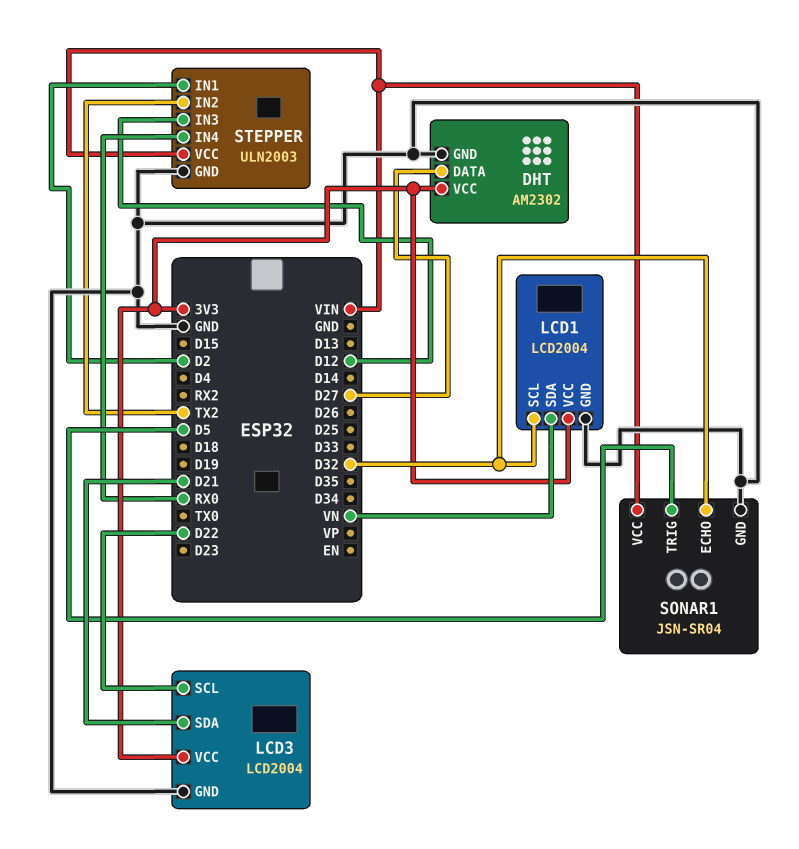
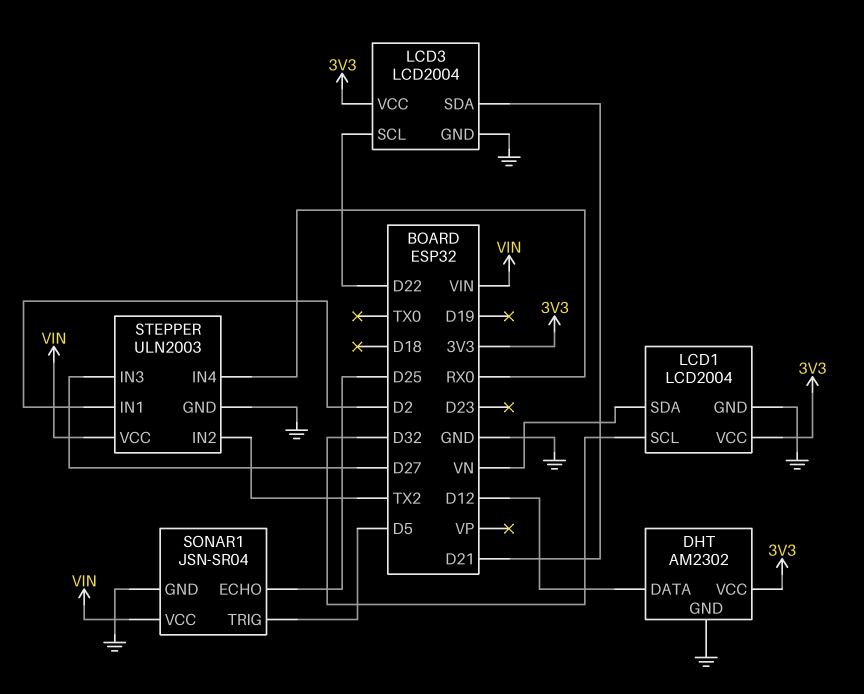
DHT pin DATA: D27 -> D12
SONAR1 pin ECHO: D32 -> D25
STEPPER pin IN3: D12 -> D27

